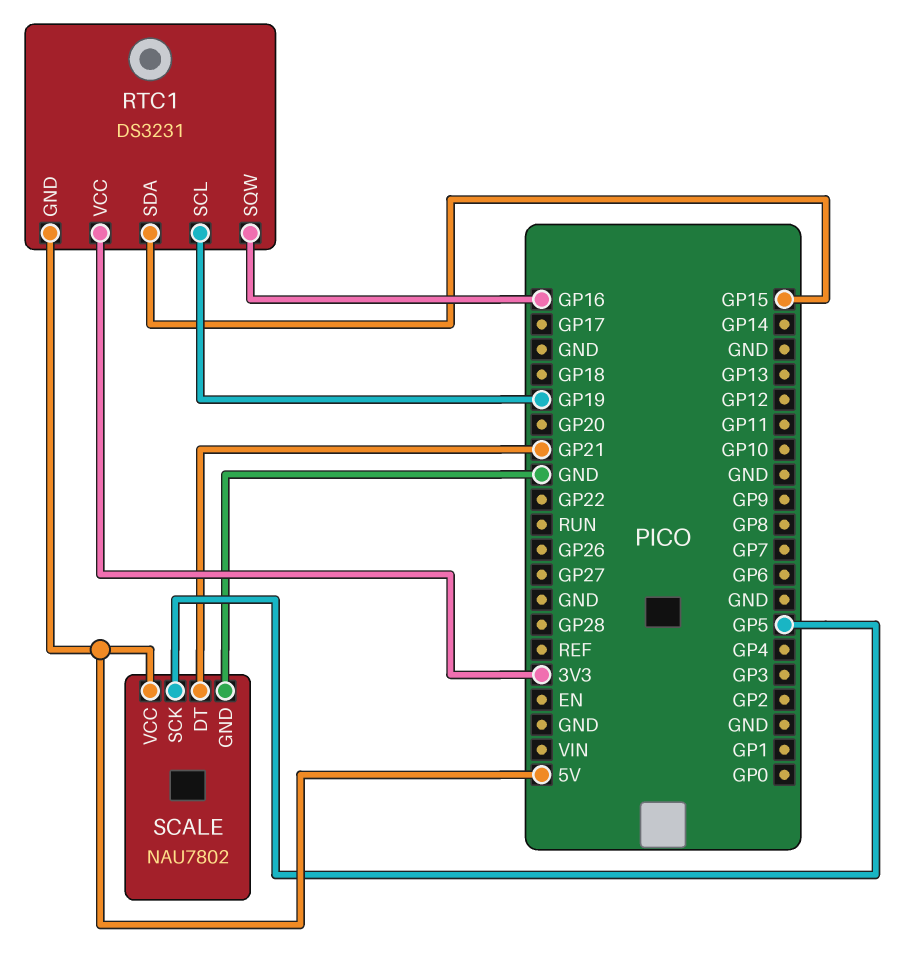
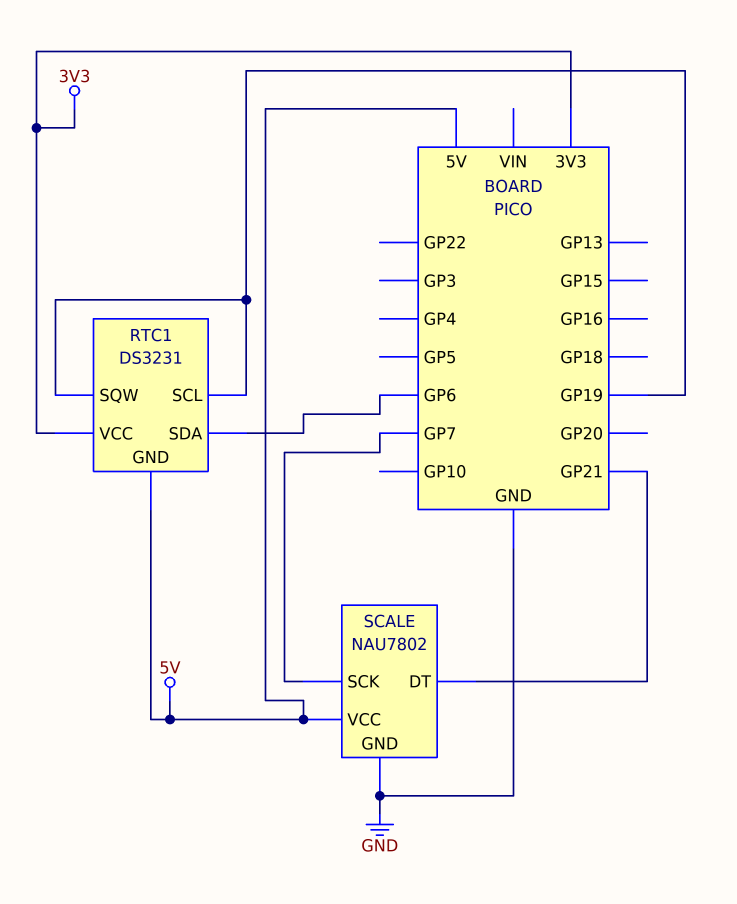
RTC1 pin SDA: GP15 -> GP6
RTC1 pin SQW: GP16 -> GP19
SCALE pin SCK: GP5 -> GP7

